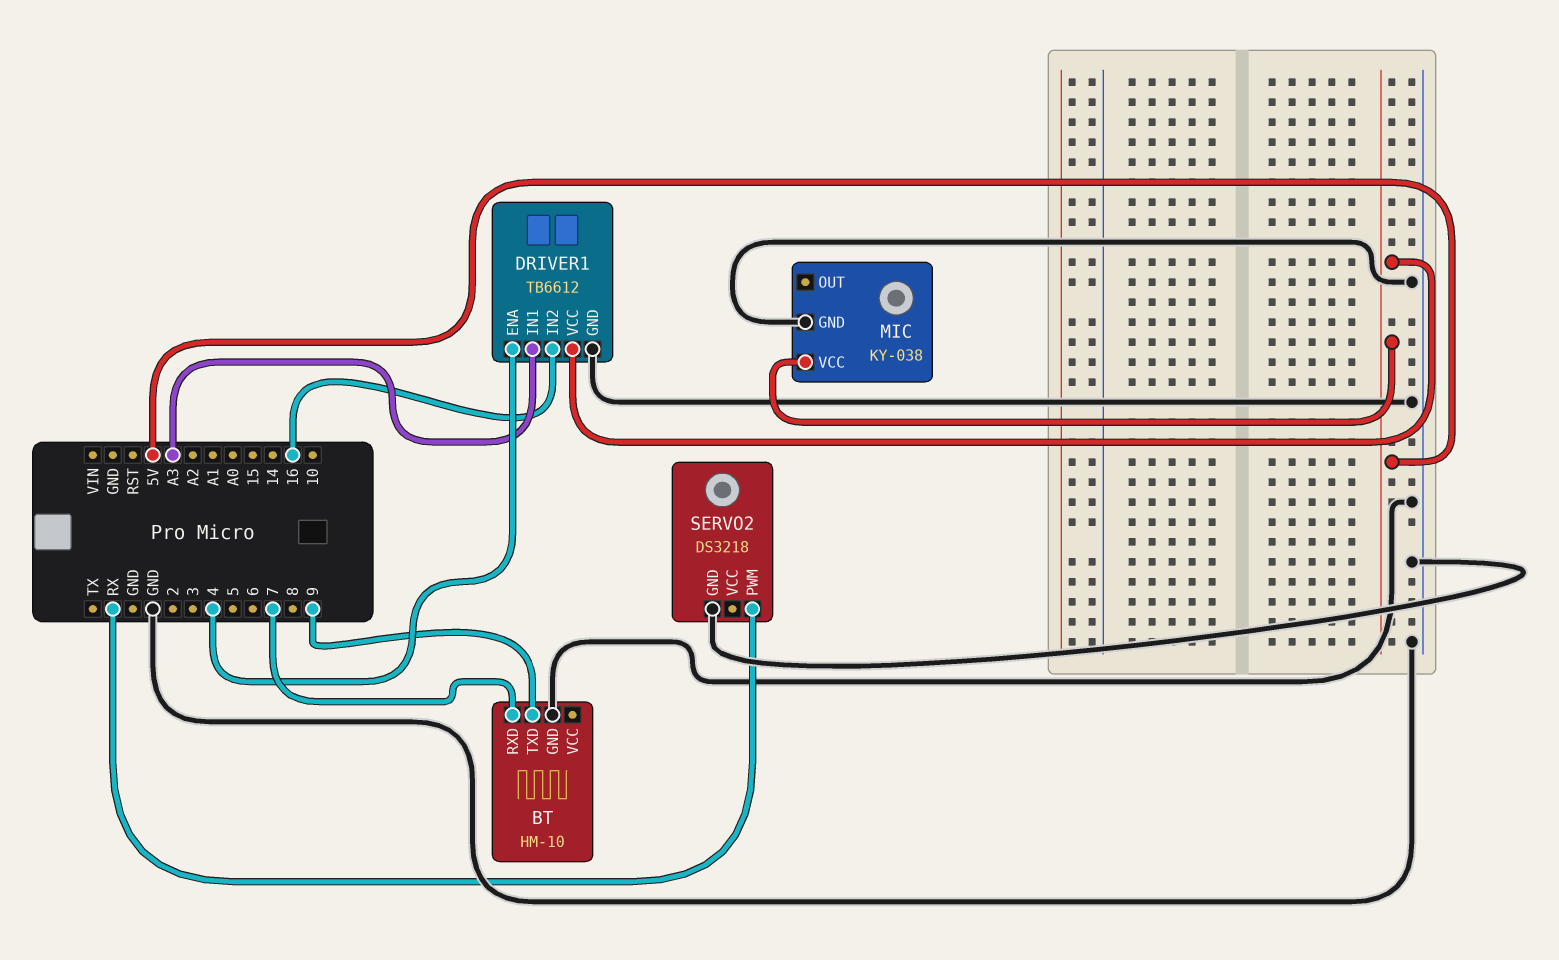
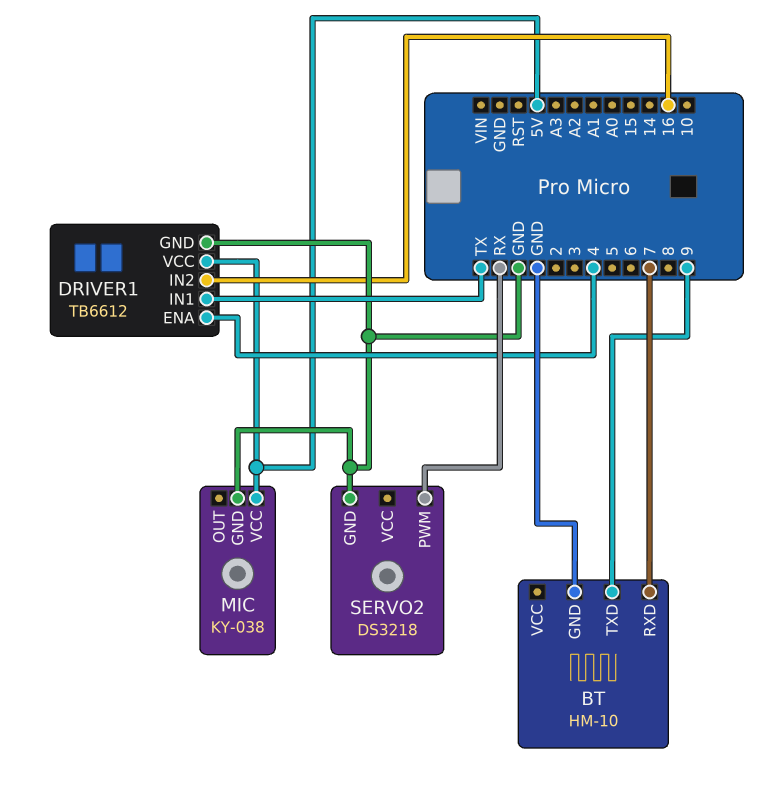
DRIVER1 pin IN1: A3 -> TX

